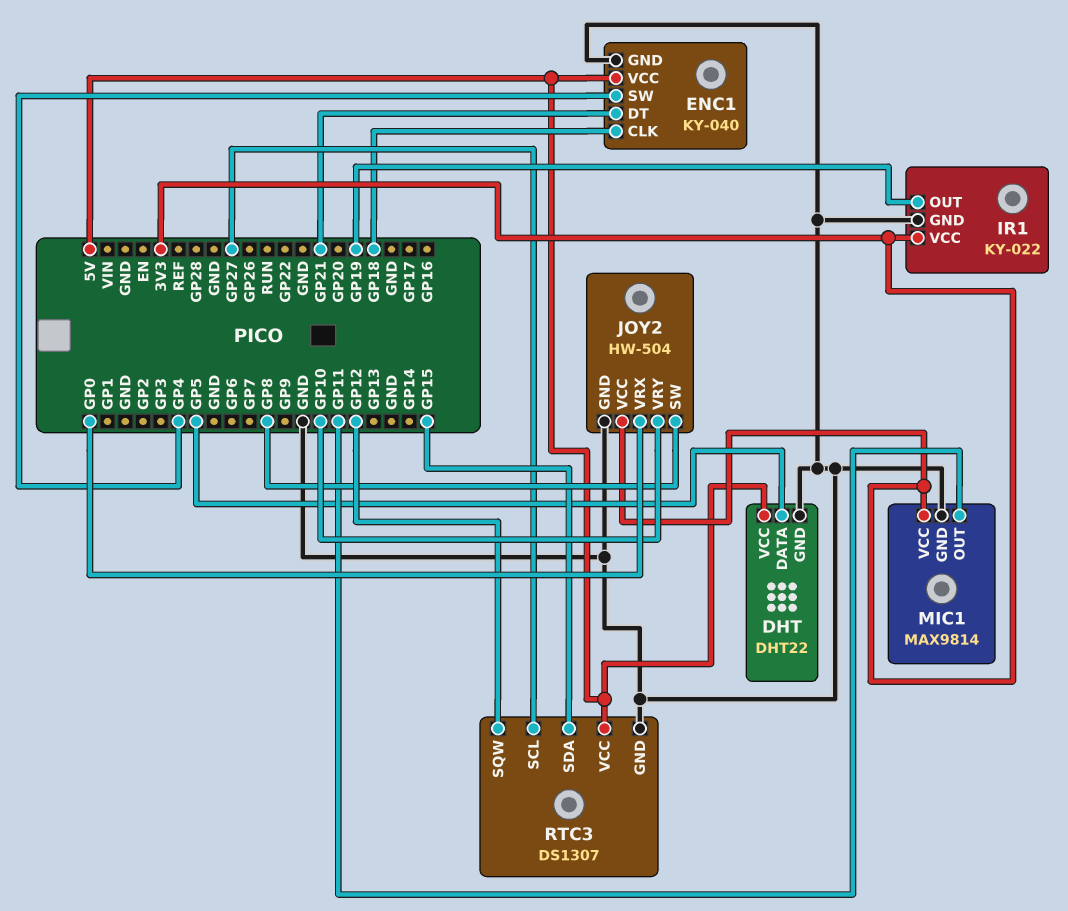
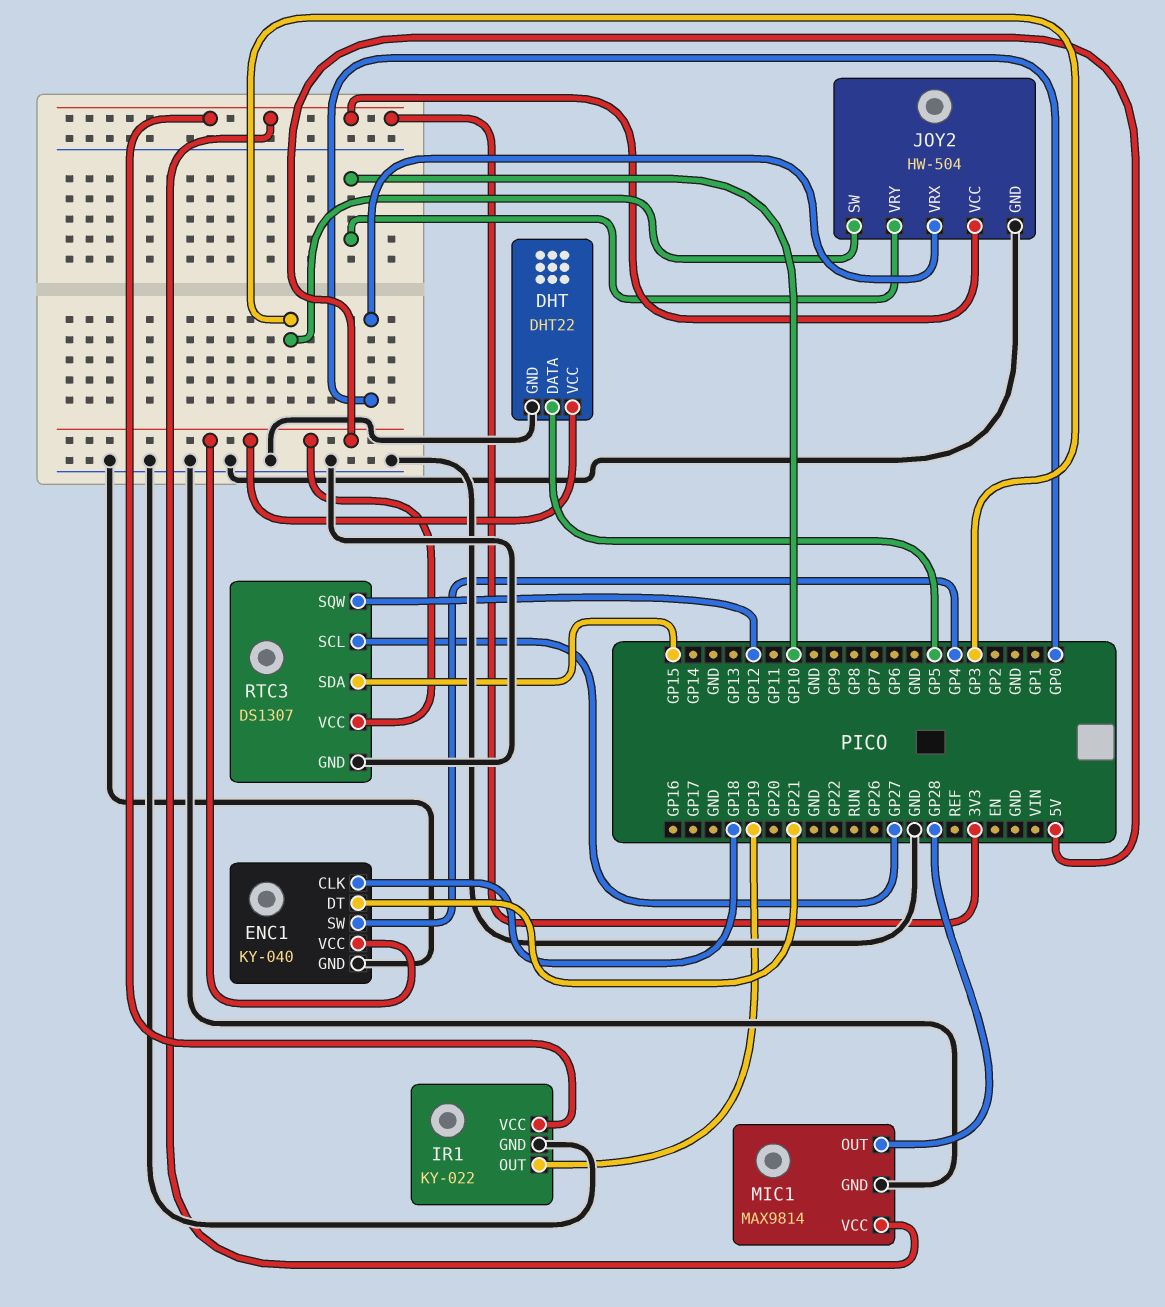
JOY2 pin SW: GP8 -> GP3
MIC1 pin OUT: GP11 -> GP28

